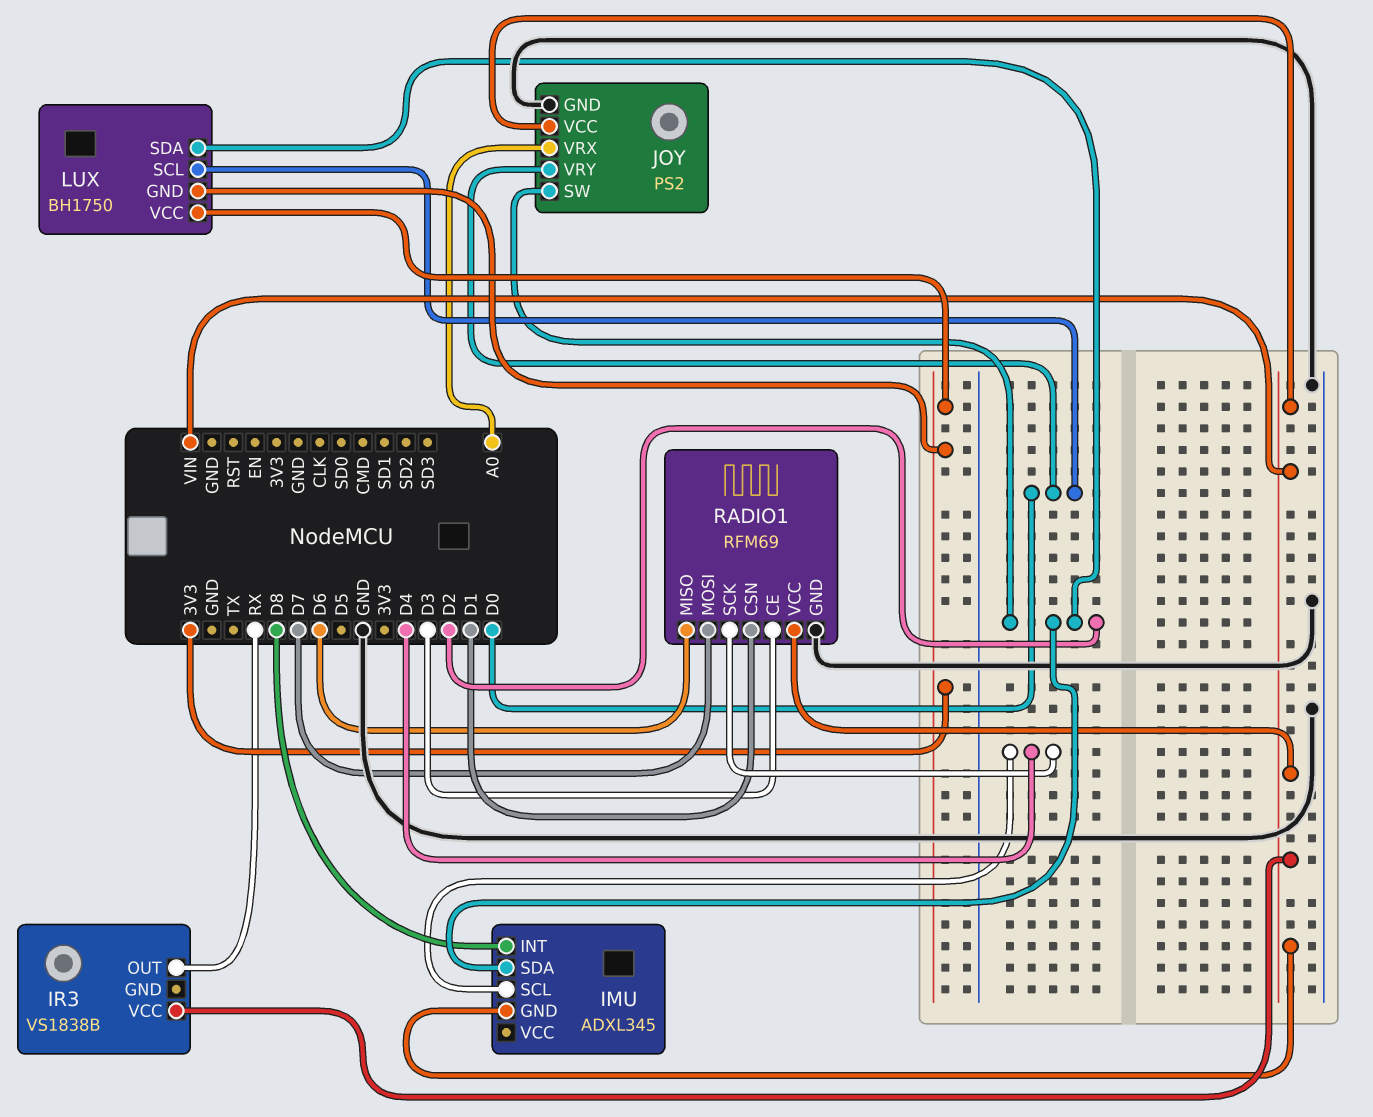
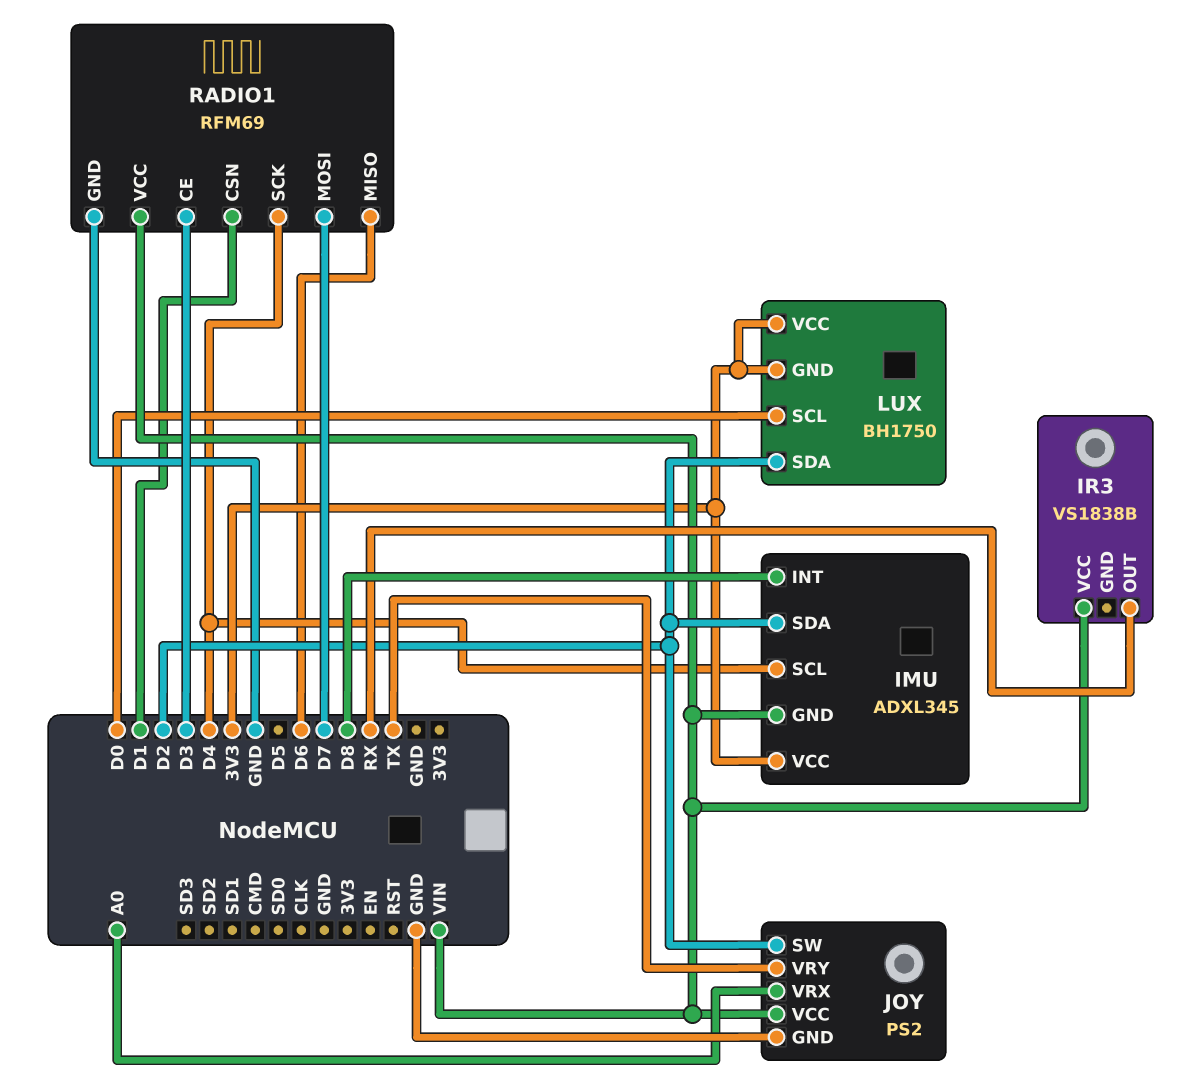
IMU pin VCC: none -> 3V3
JOY pin VRY: D0 -> TX

